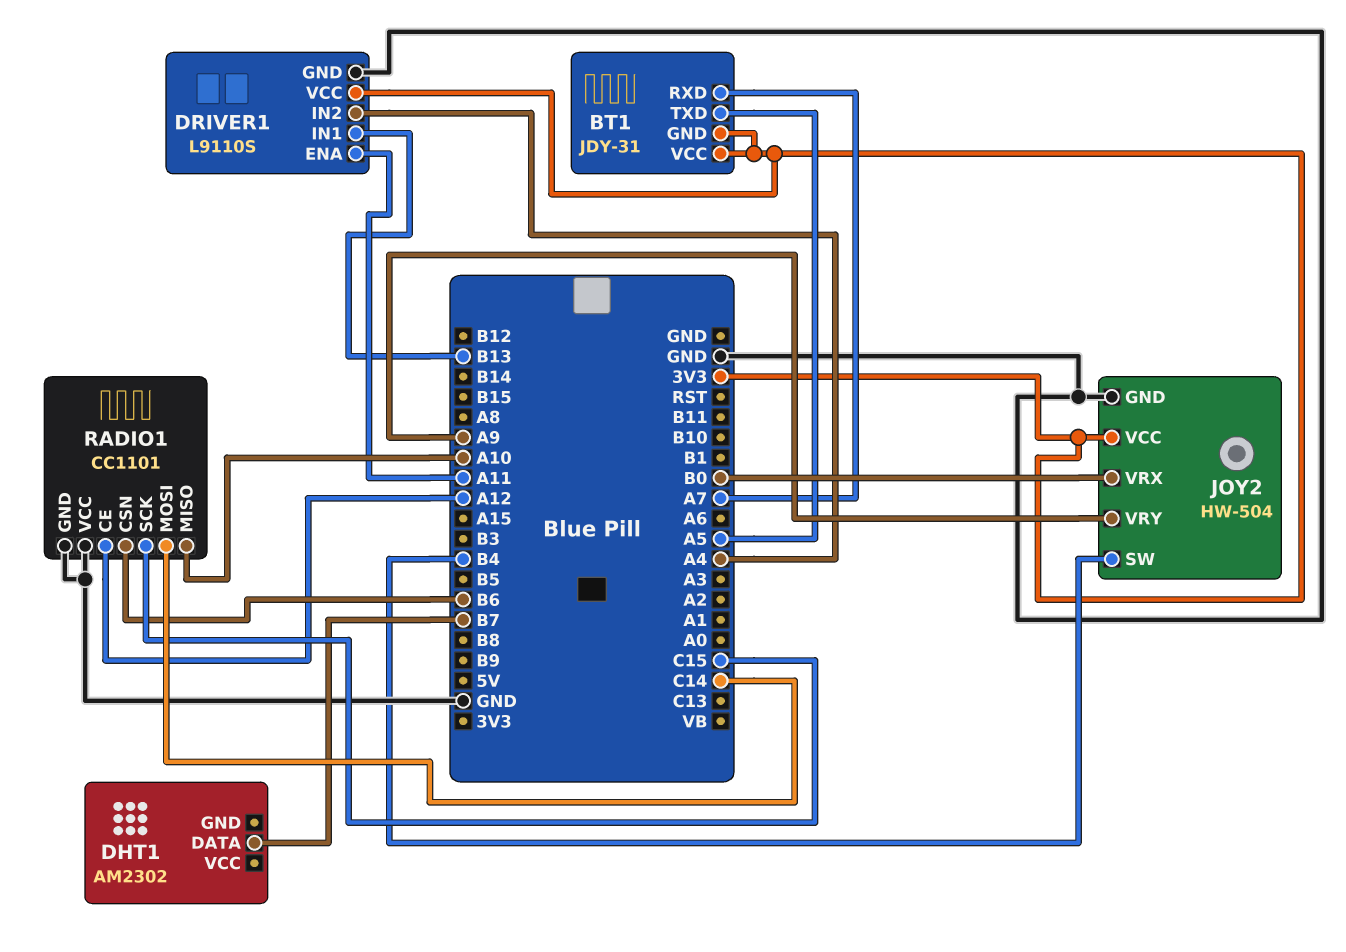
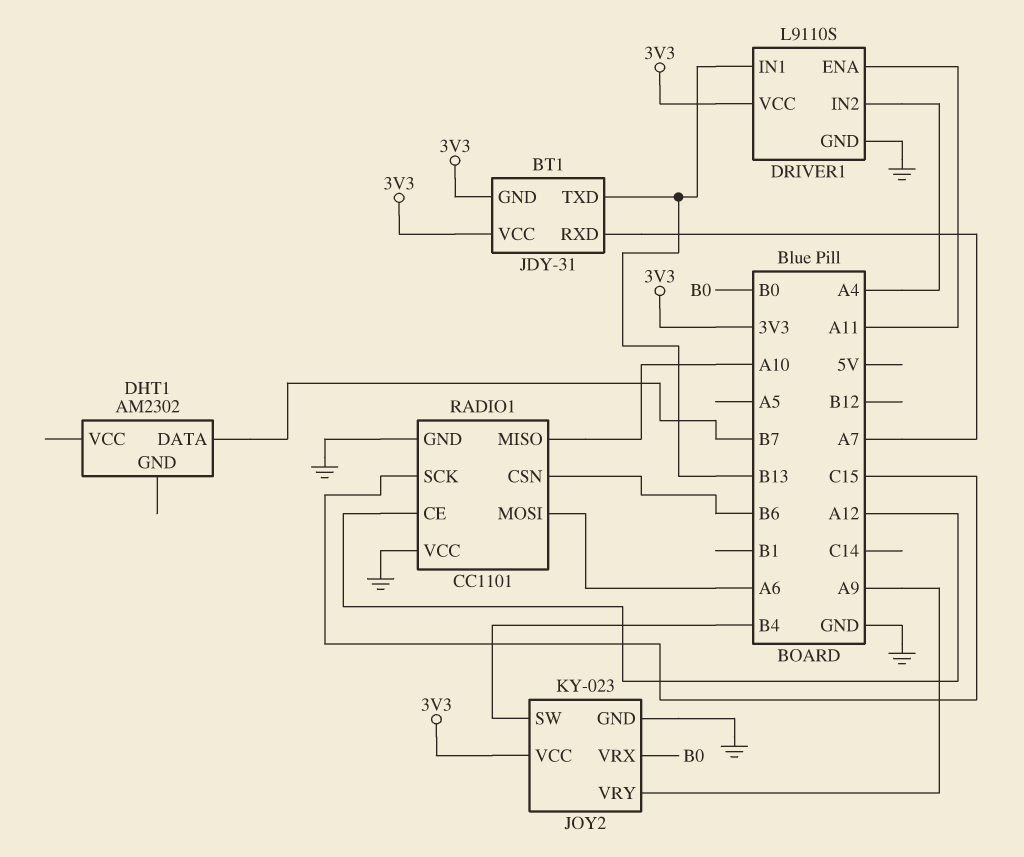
BT1 pin TXD: A5 -> B13
JOY2: HW-504 -> KY-023
RADIO1 pin MOSI: C14 -> A6

